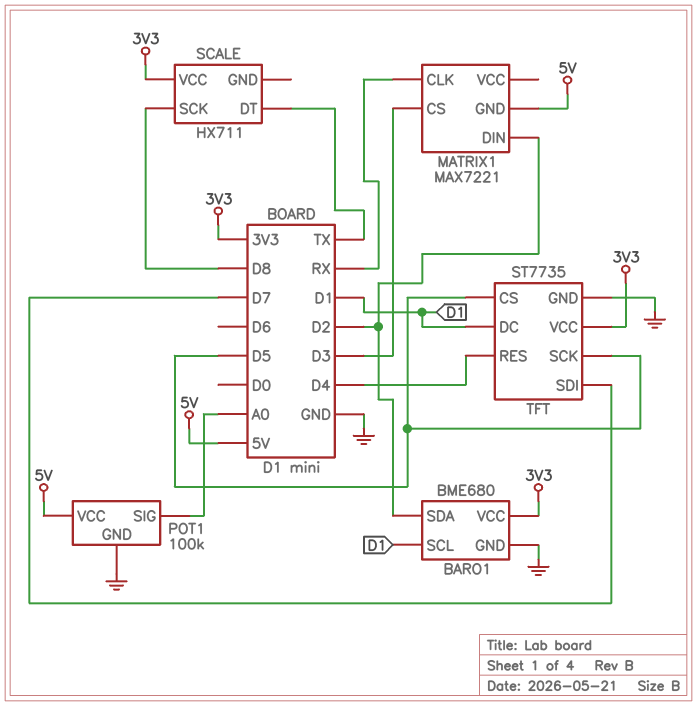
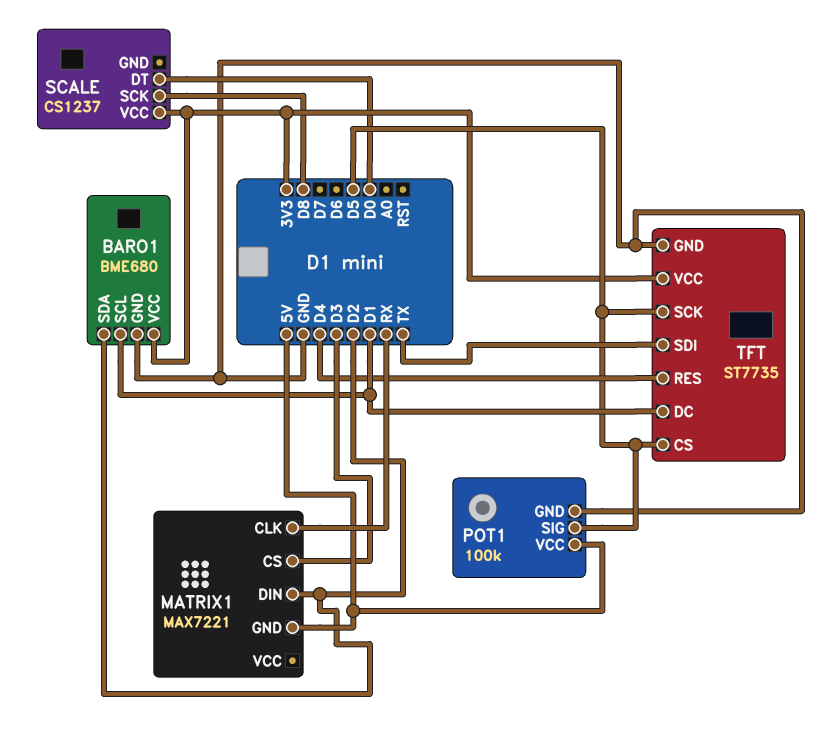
POT1 pin SIG: A0 -> D5
SCALE: HX711 -> CS1237
SCALE pin DT: TX -> D0
TFT pin SDI: D7 -> TX

